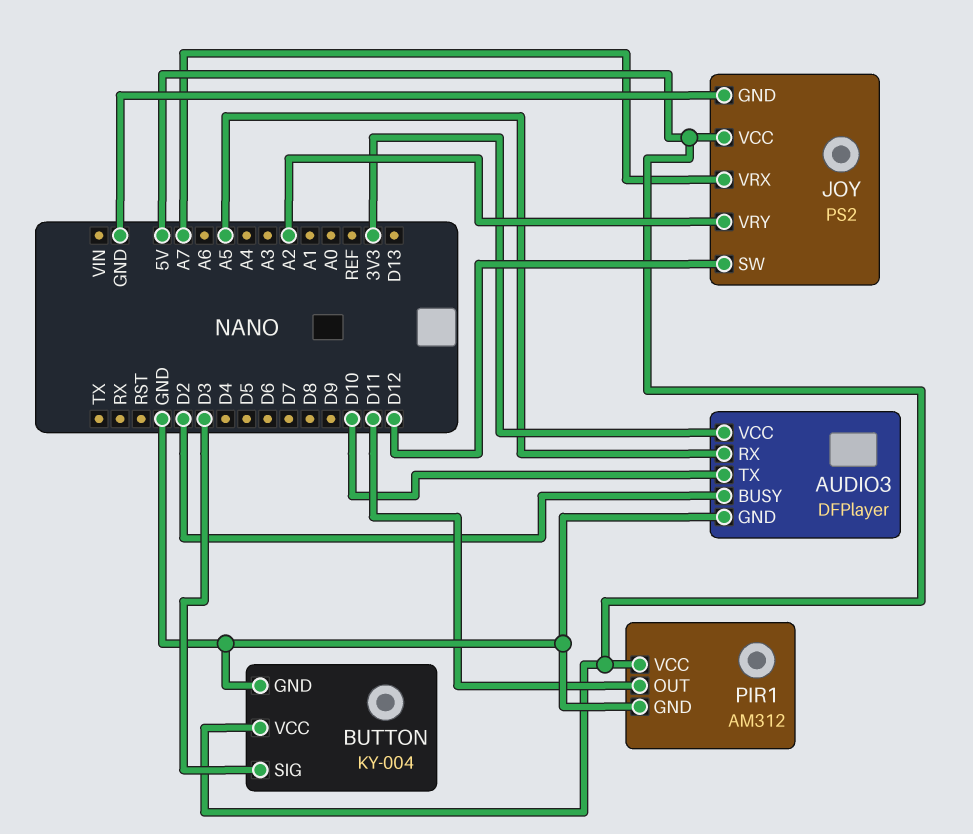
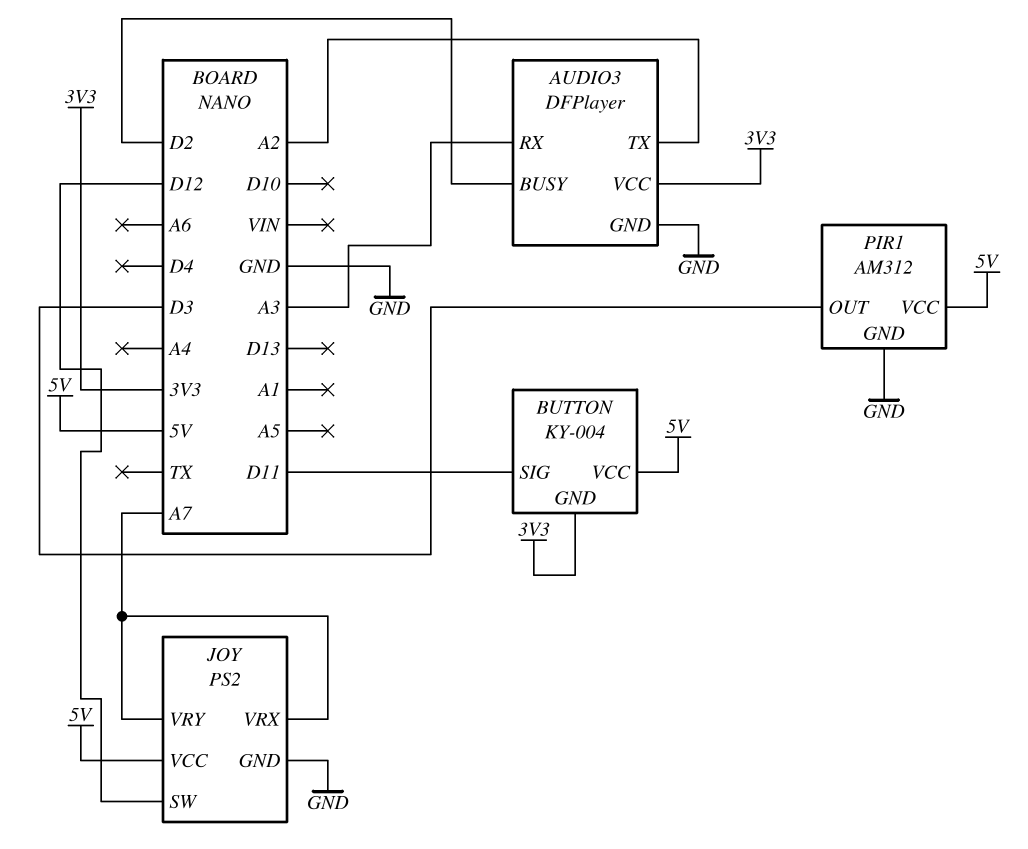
AUDIO3 pin RX: A5 -> A3
AUDIO3 pin TX: D10 -> A2
BUTTON pin GND: GND -> 3V3
BUTTON pin SIG: D3 -> D11
JOY pin VRY: A2 -> A7
PIR1 pin OUT: D11 -> D3

